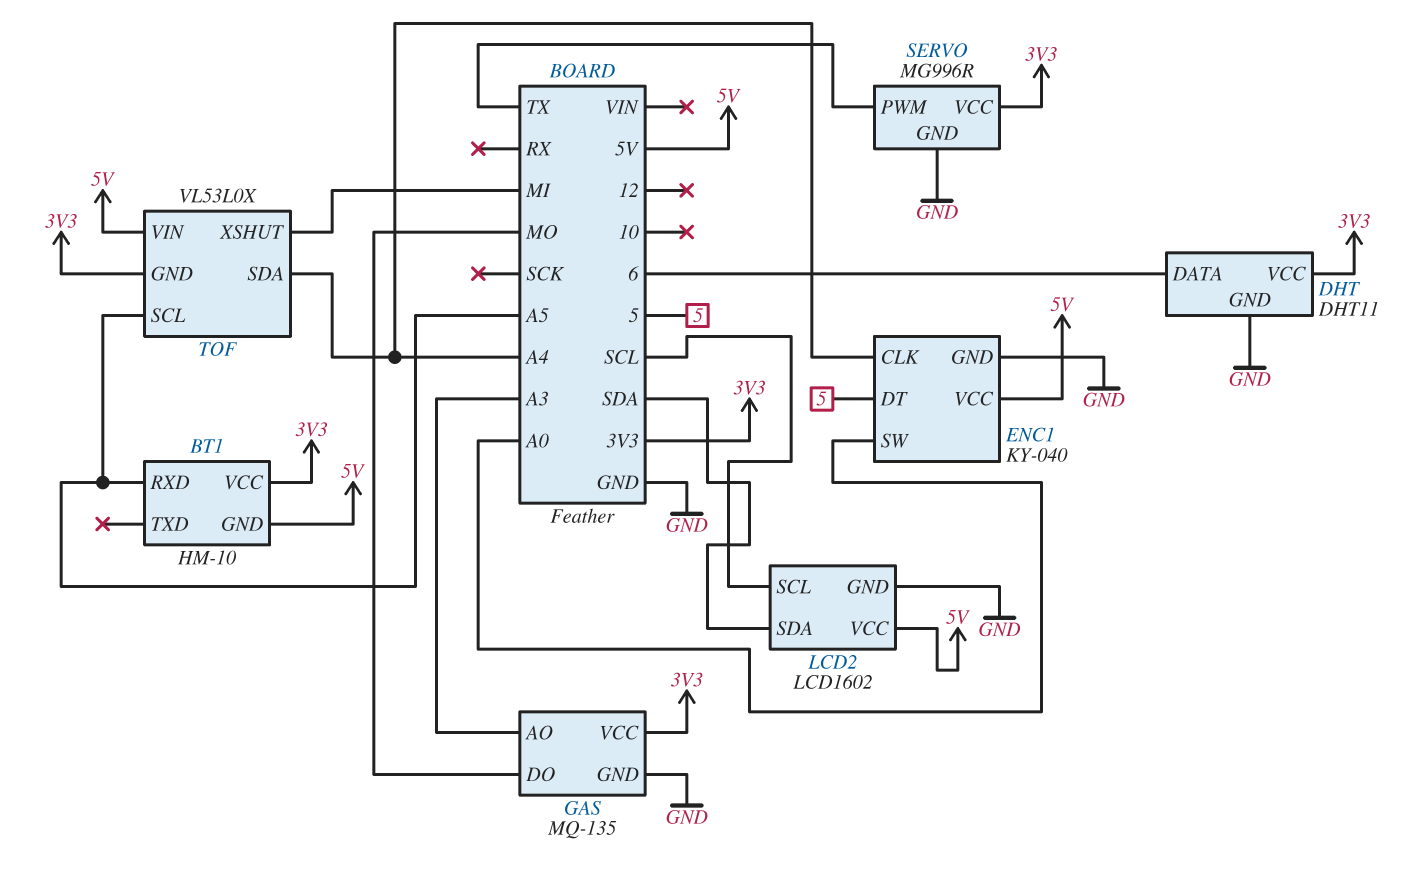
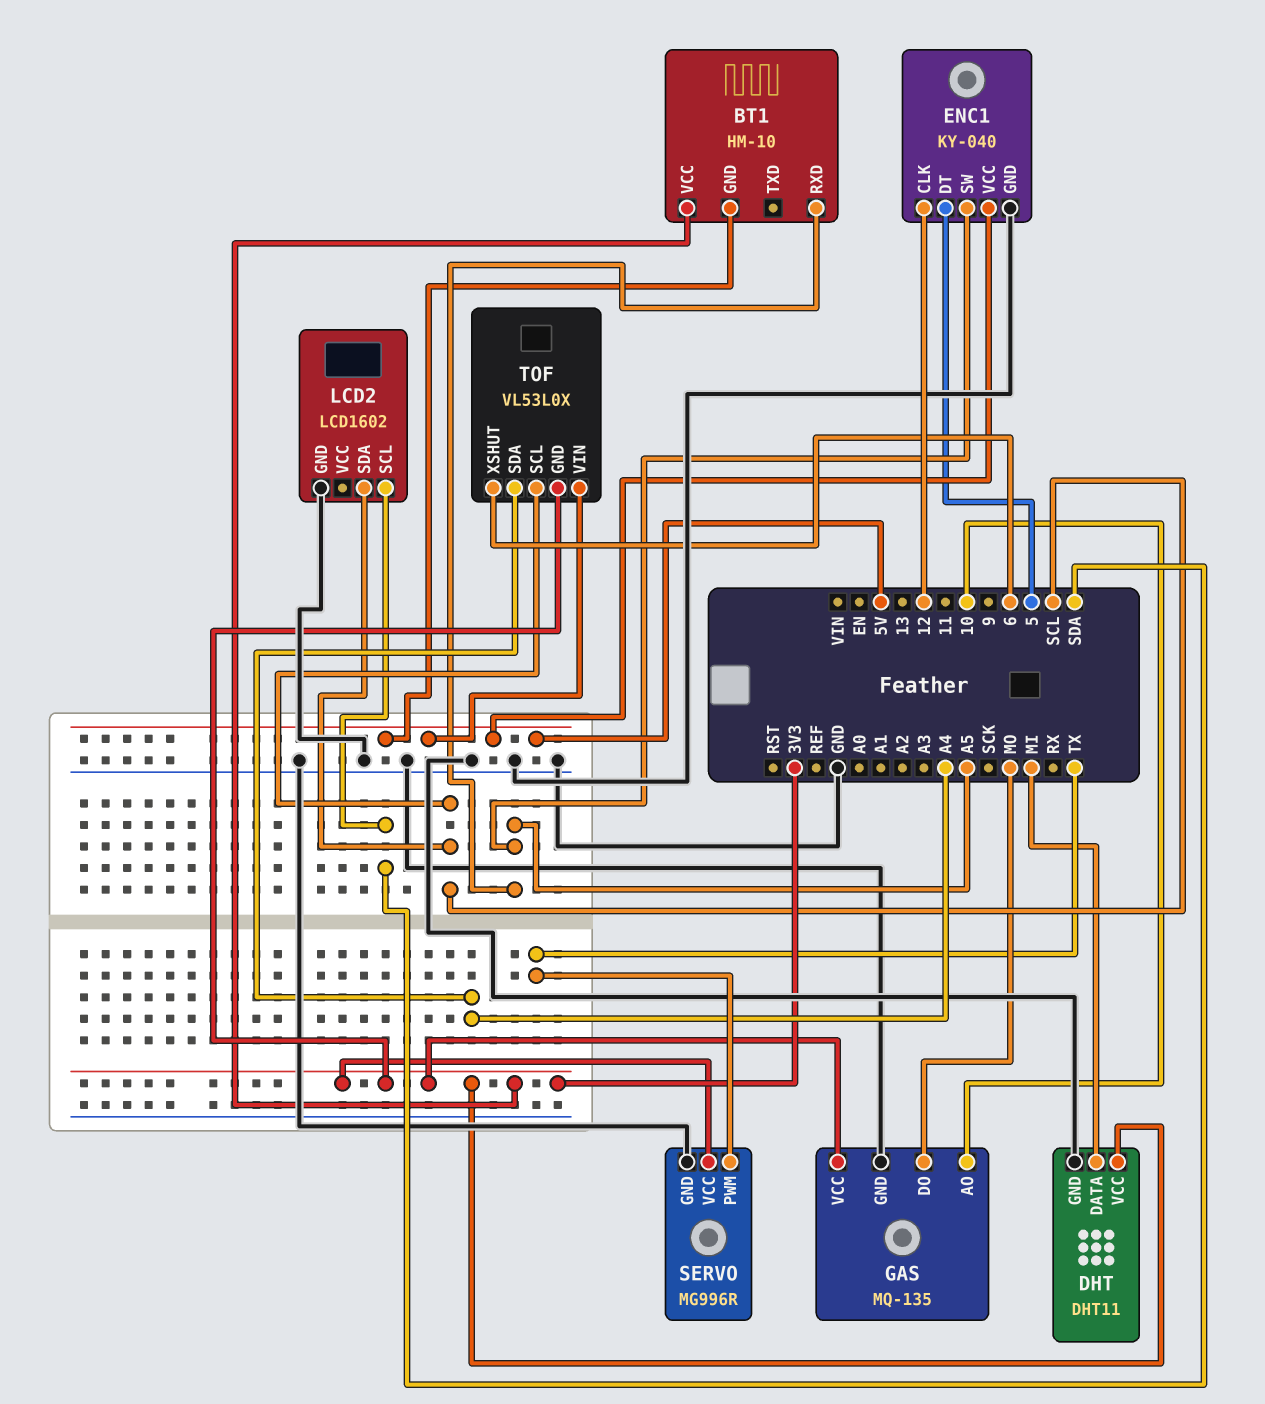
DHT pin DATA: 6 -> MI
ENC1 pin CLK: A4 -> 12
ENC1 pin SW: A0 -> A5
GAS pin AO: A3 -> 10
LCD2 pin SCL: SCL -> SDA
LCD2 pin SDA: SDA -> SCL
LCD2 pin VCC: 5V -> none
TOF pin SCL: A5 -> SCL
TOF pin XSHUT: MI -> 6

